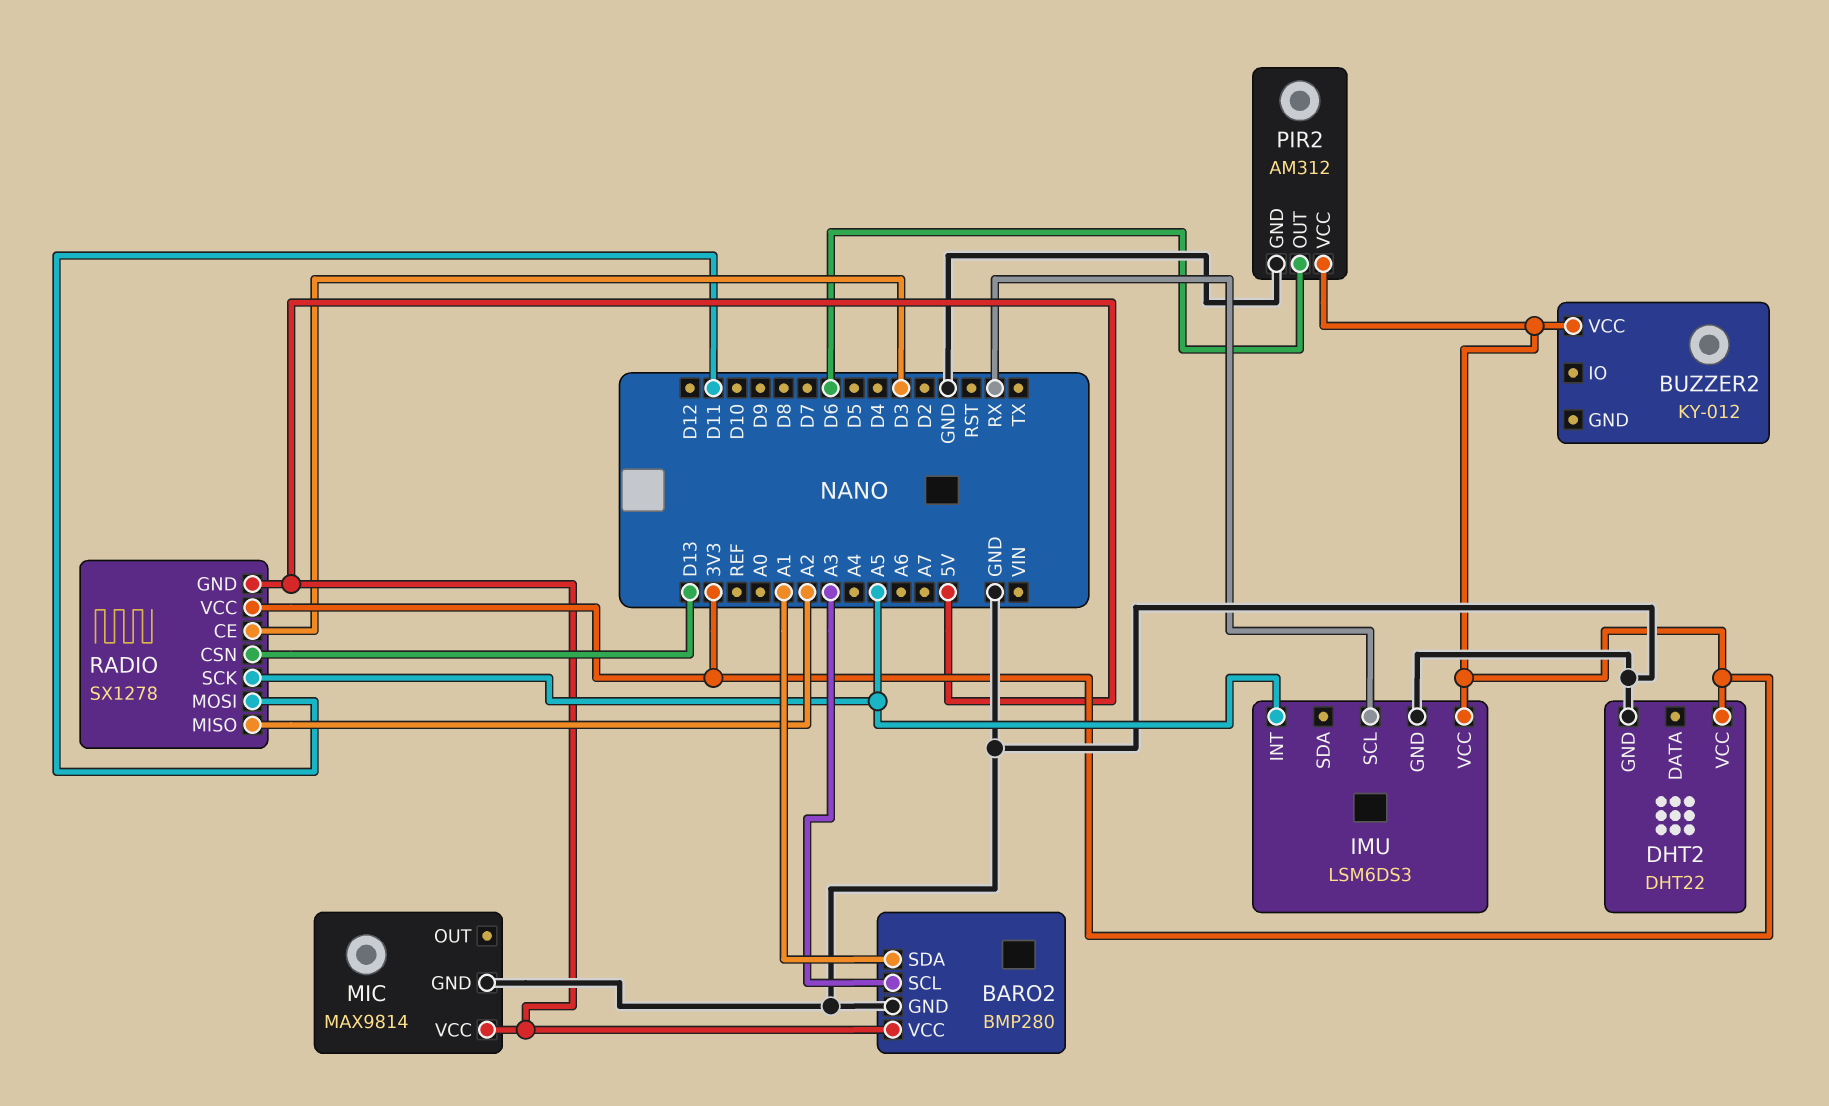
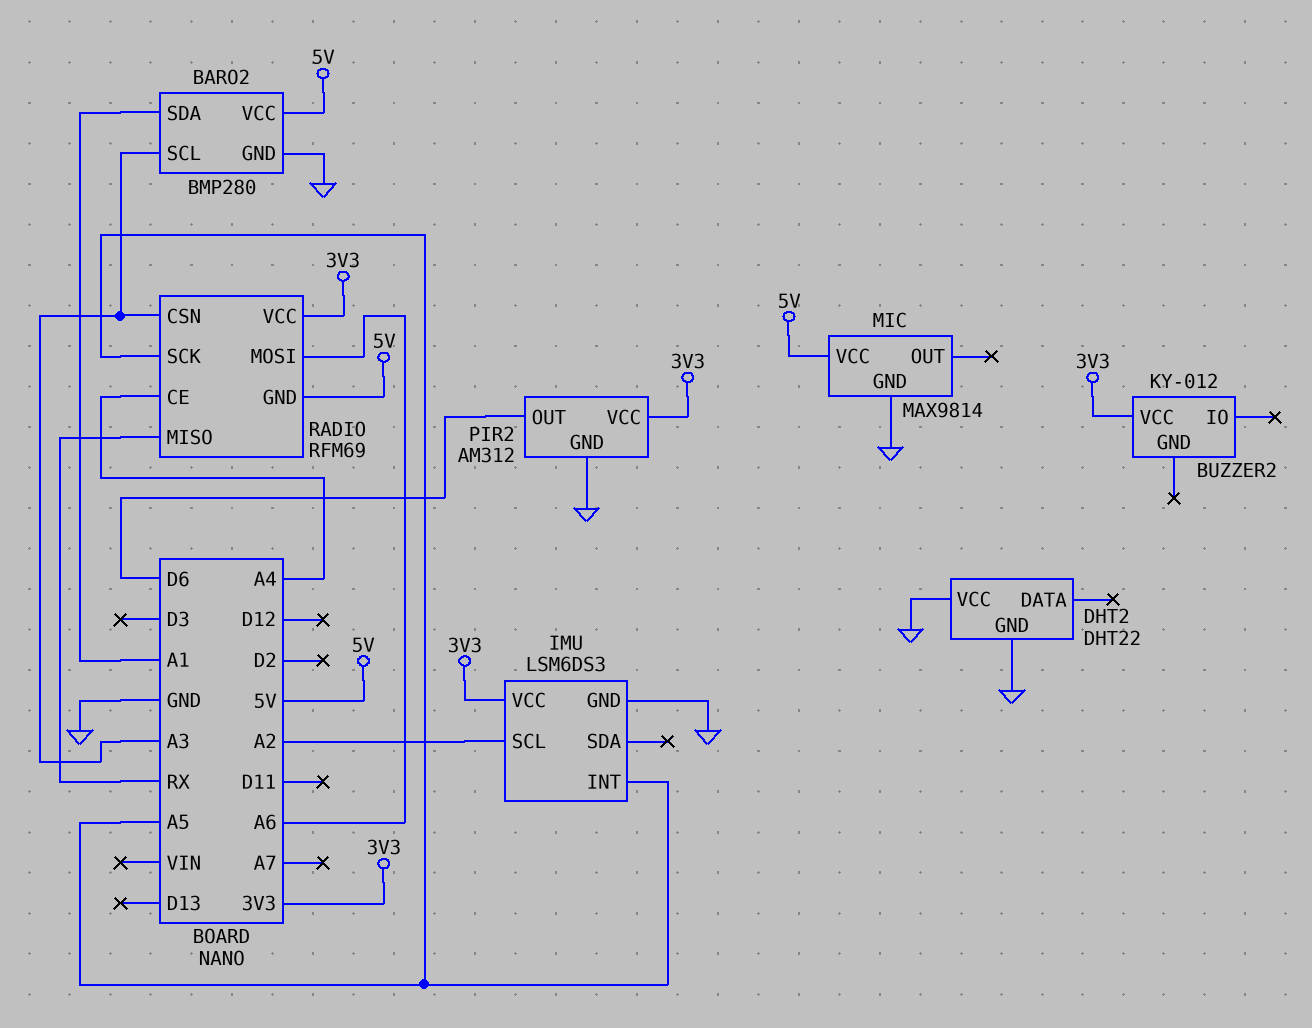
DHT2 pin VCC: 3V3 -> GND
IMU pin SCL: RX -> A2
RADIO: SX1278 -> RFM69
RADIO pin CE: D3 -> A4
RADIO pin CSN: D13 -> A3
RADIO pin MISO: A2 -> RX
RADIO pin MOSI: D11 -> A6

